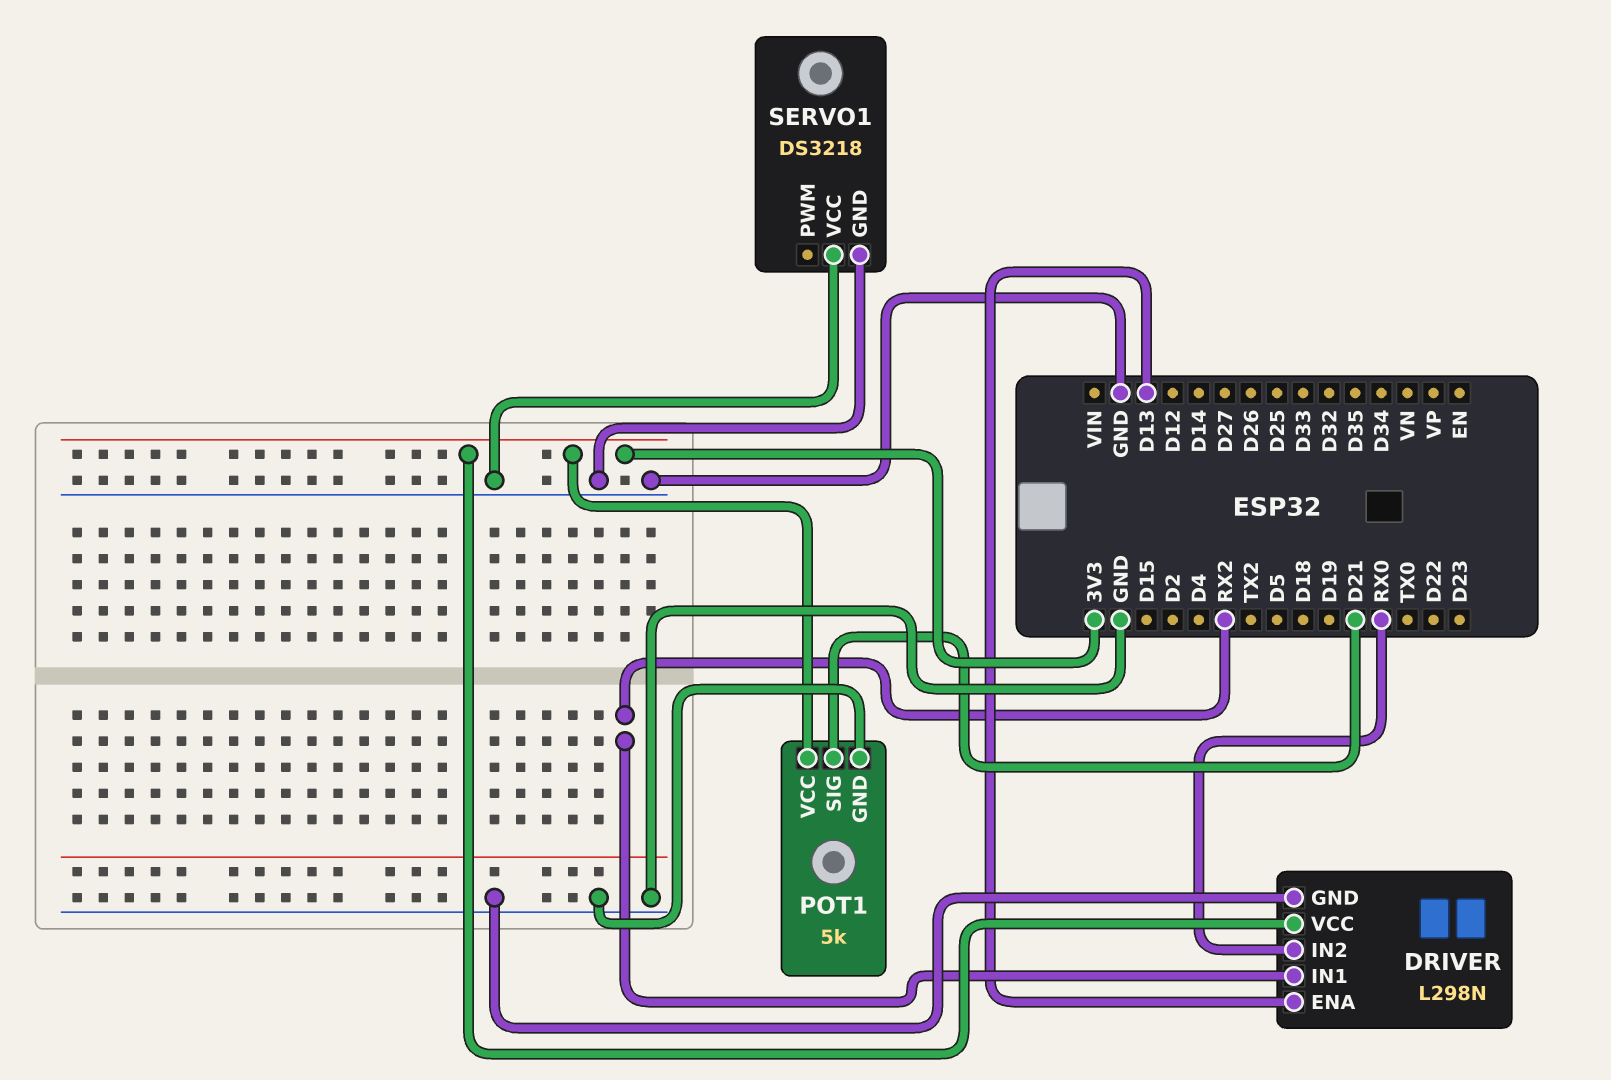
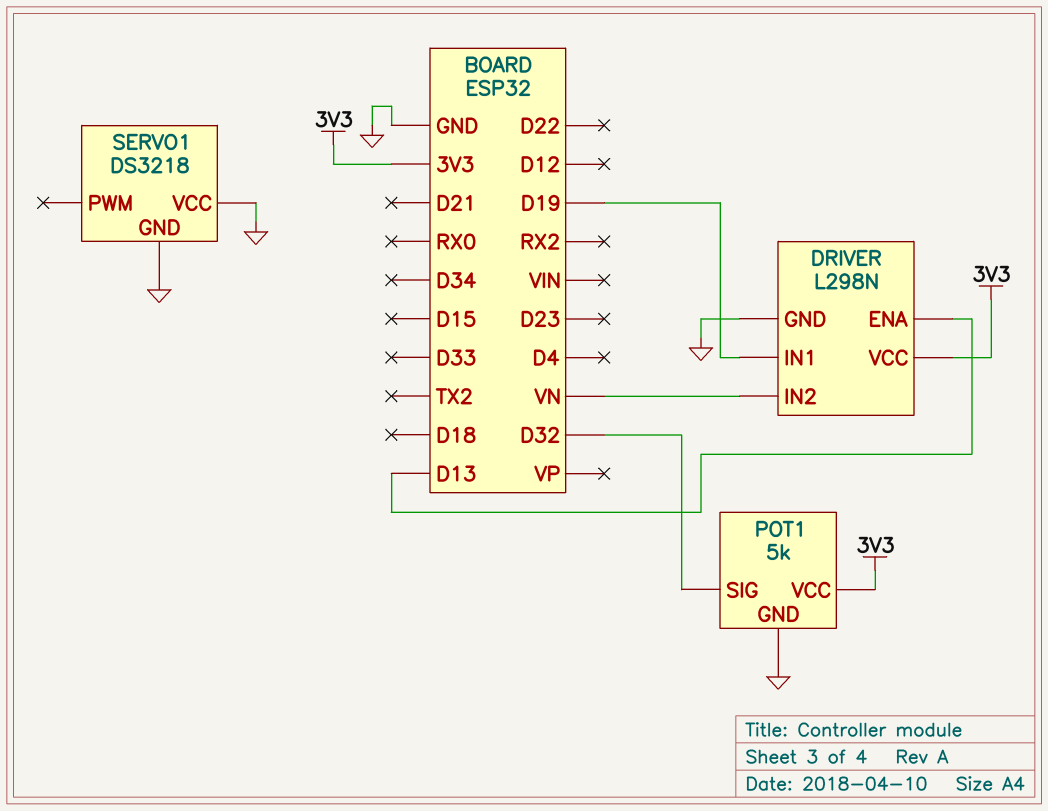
DRIVER pin IN1: RX2 -> D19
DRIVER pin IN2: RX0 -> VN
POT1 pin SIG: D21 -> D32

